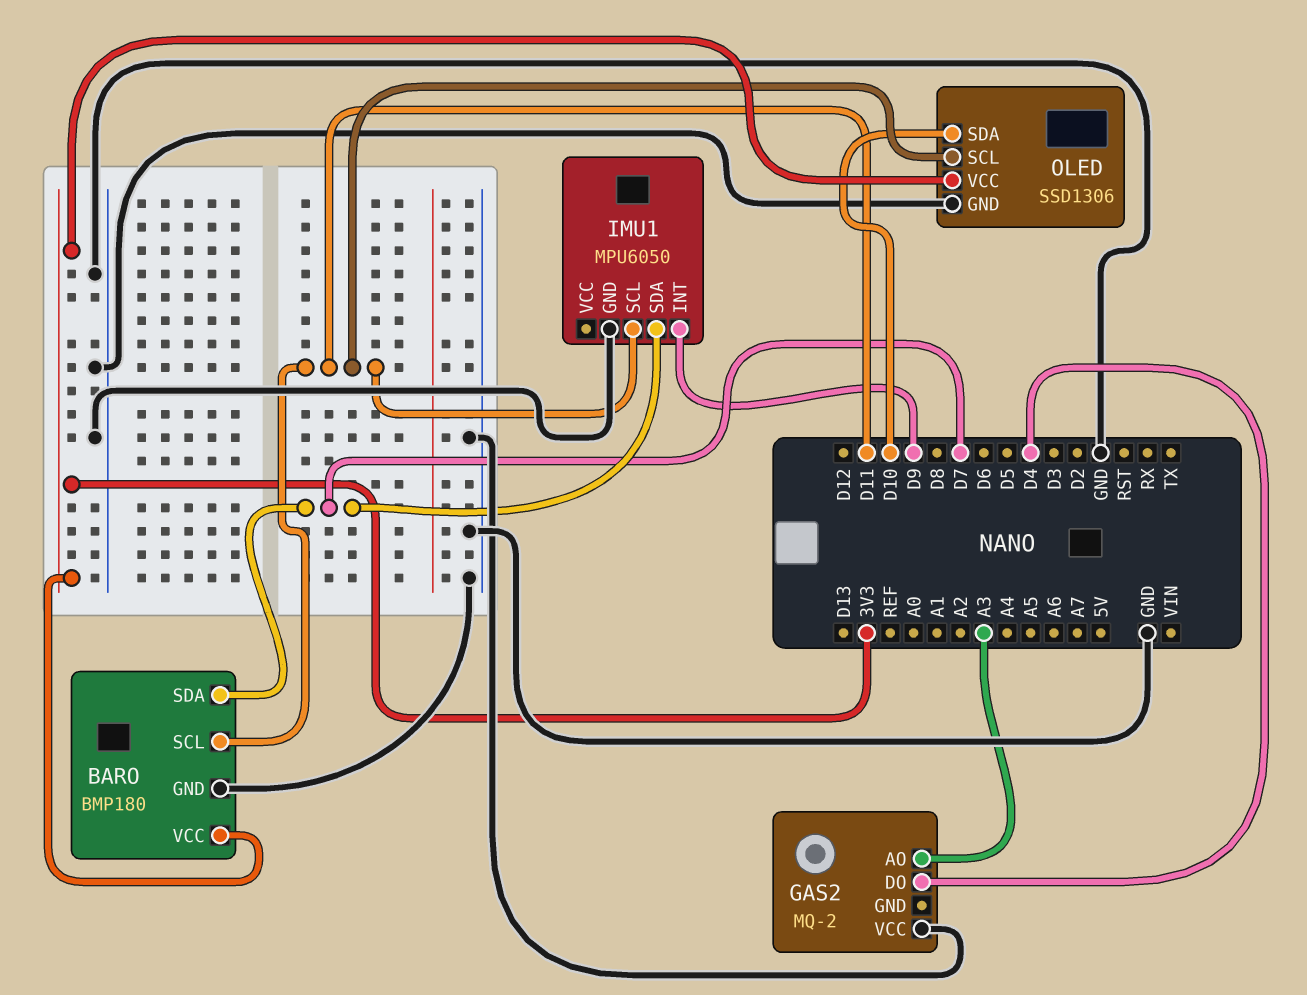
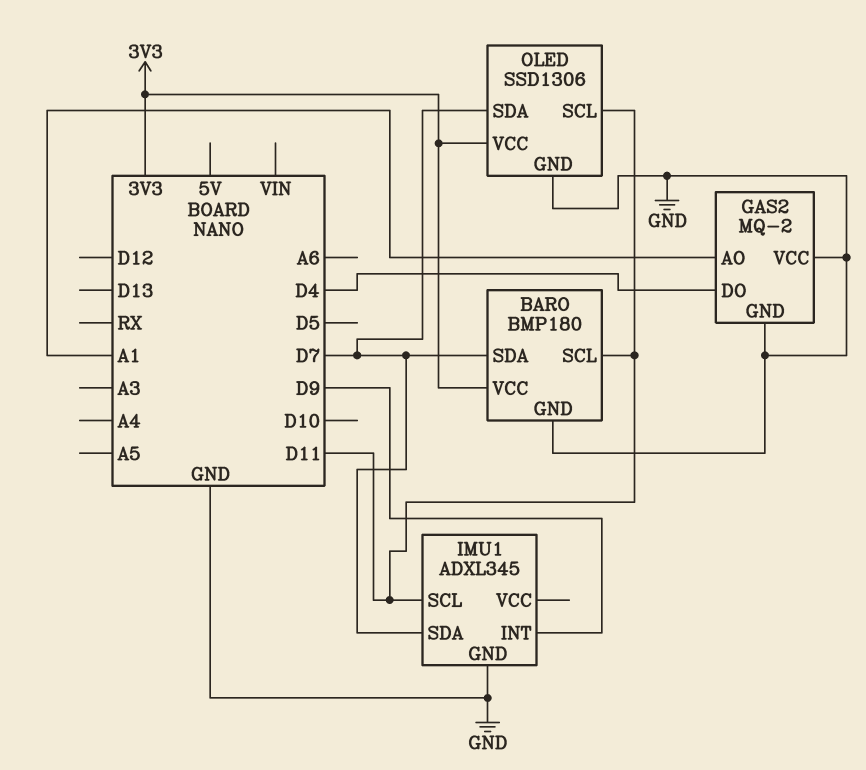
GAS2 pin AO: A3 -> A1
GAS2 pin GND: none -> GND
IMU1: MPU6050 -> ADXL345
OLED pin SDA: D10 -> D7

